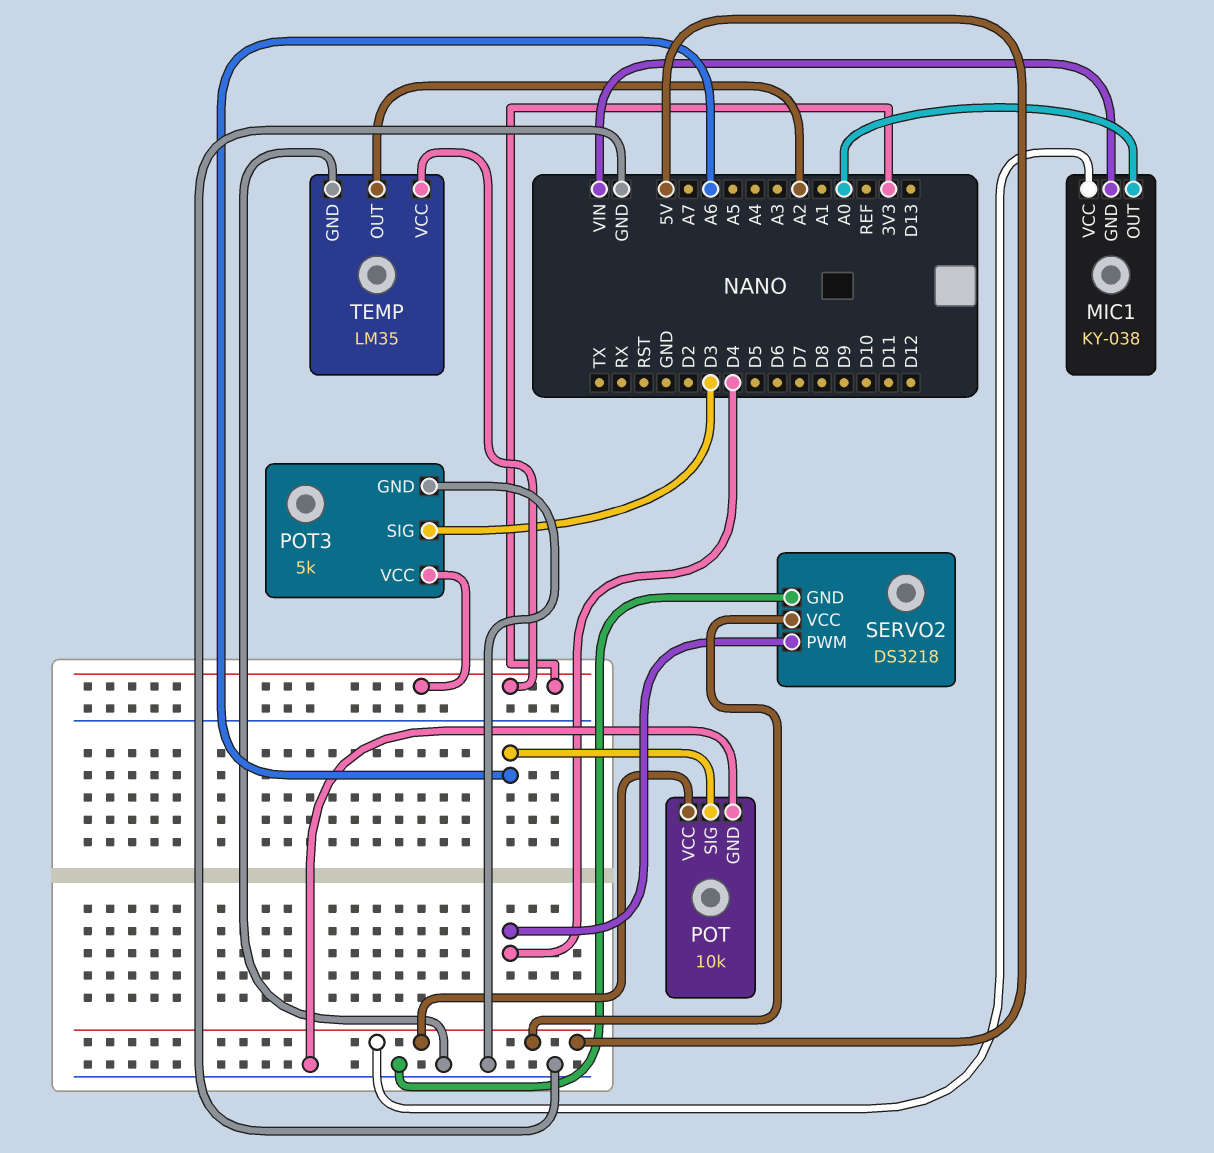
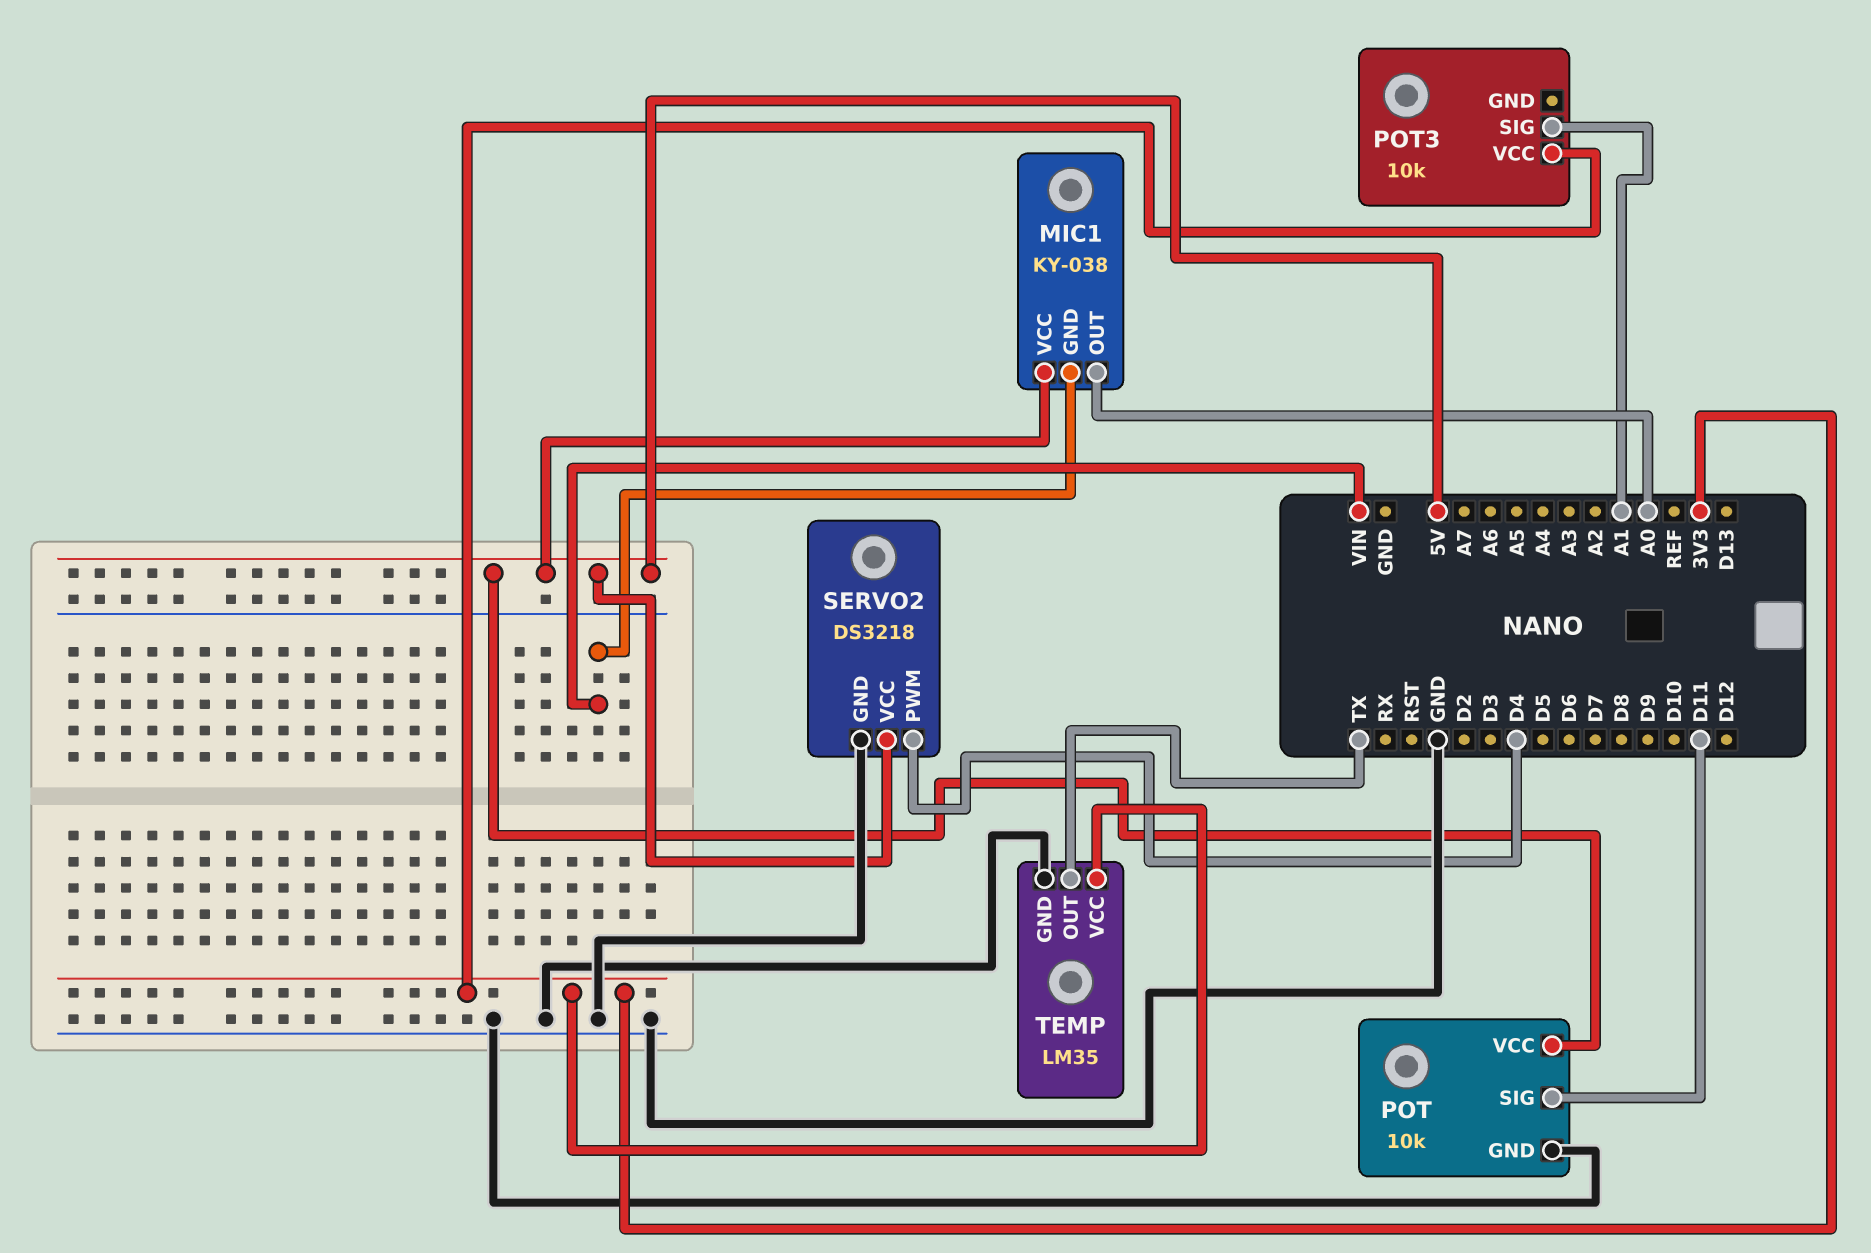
POT pin SIG: A6 -> D11
POT3: 5k -> 10k
POT3 pin GND: GND -> none
POT3 pin SIG: D3 -> A1
TEMP pin OUT: A2 -> TX

